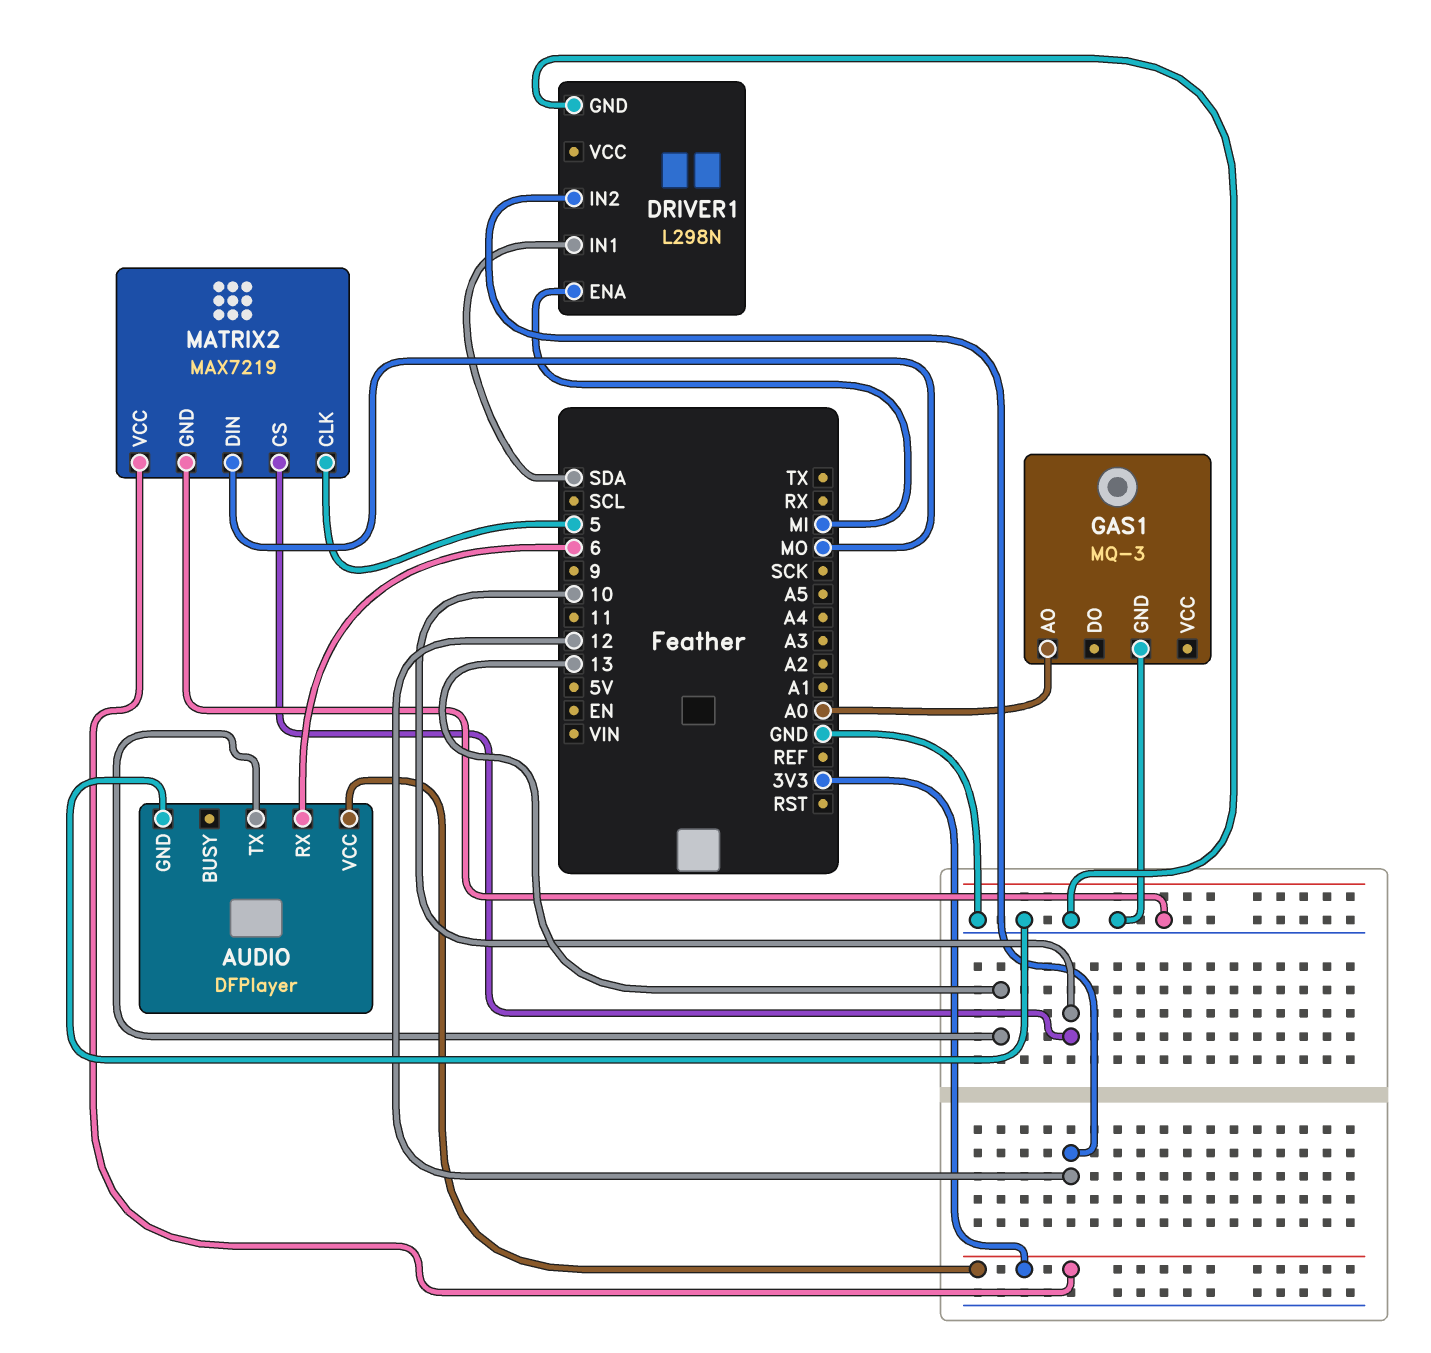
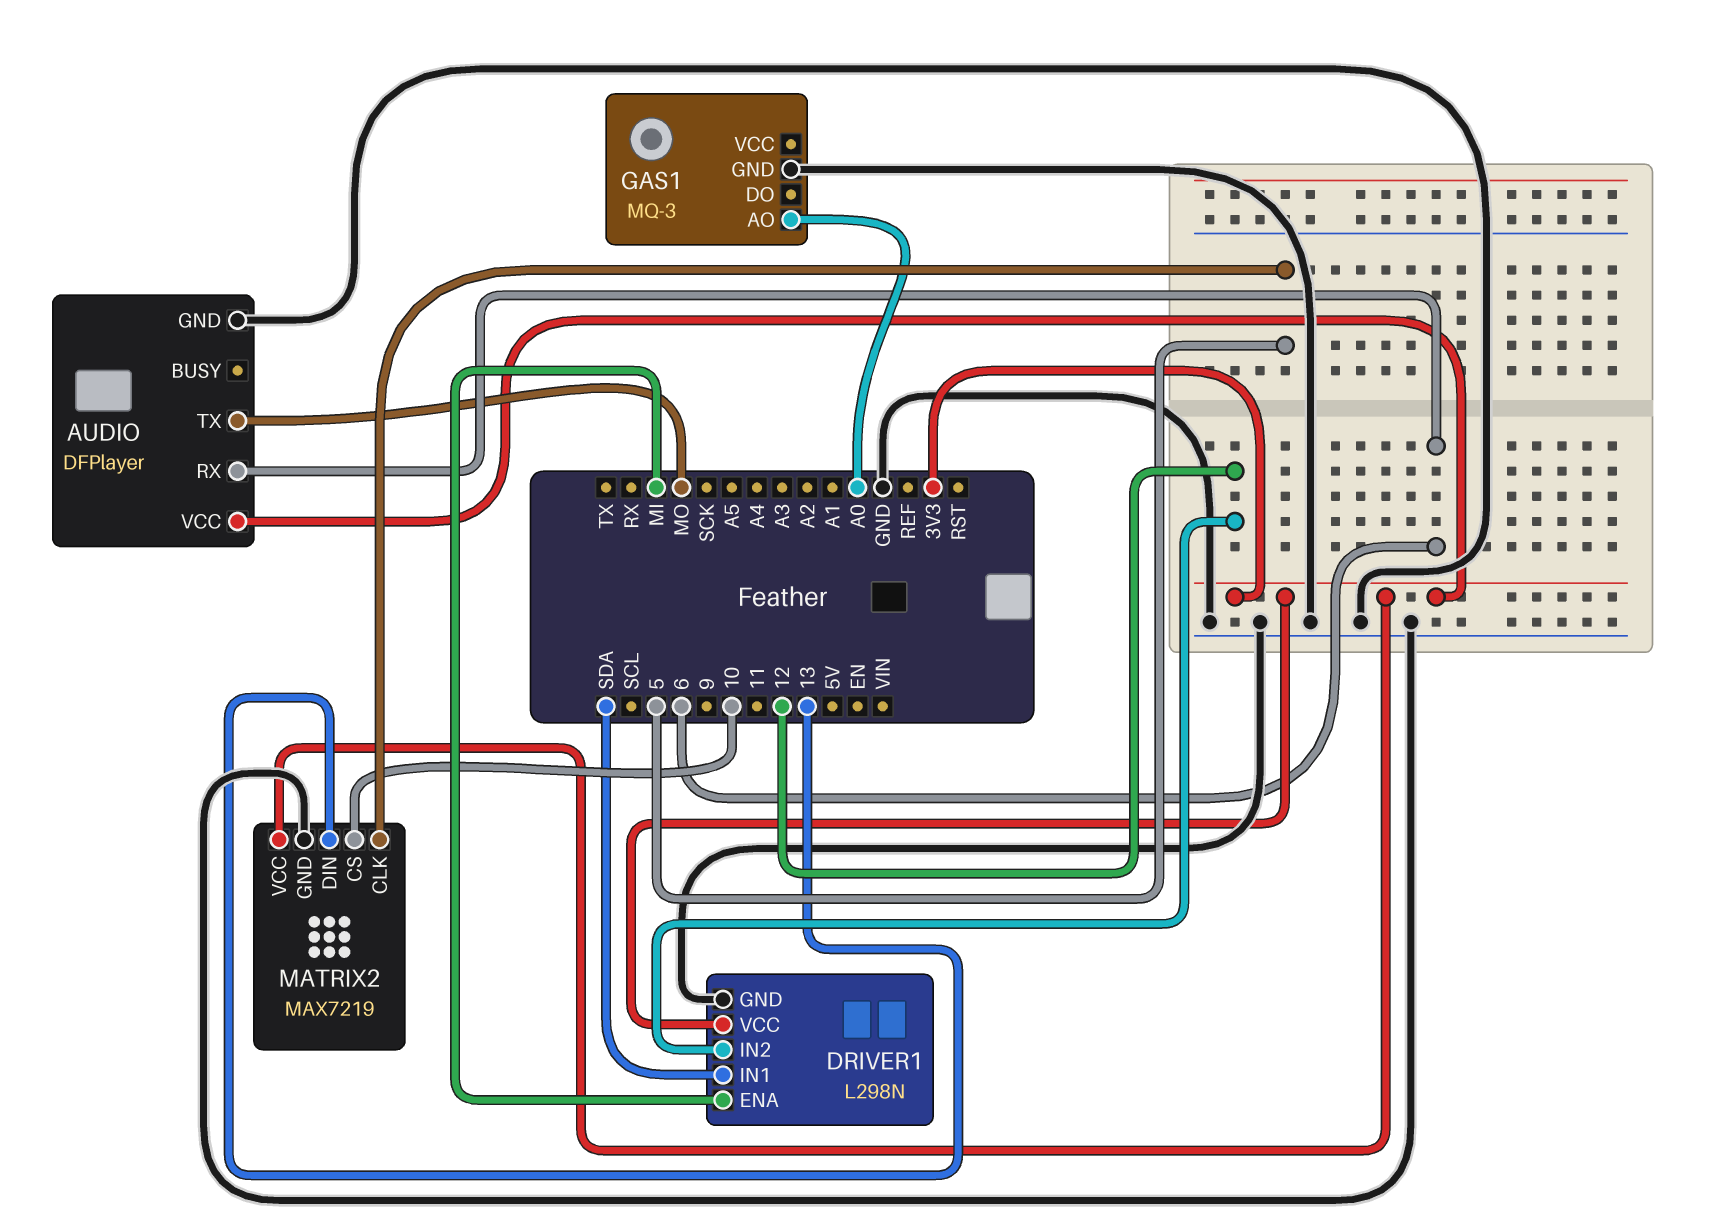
AUDIO pin TX: 13 -> MO
DRIVER1 pin VCC: none -> 3V3
MATRIX2 pin DIN: MO -> 13

